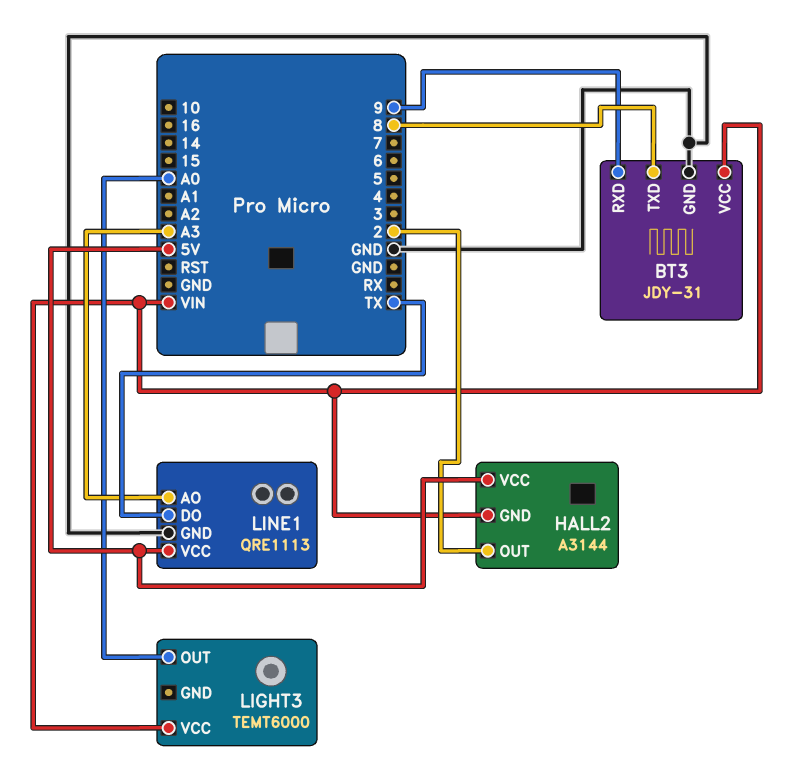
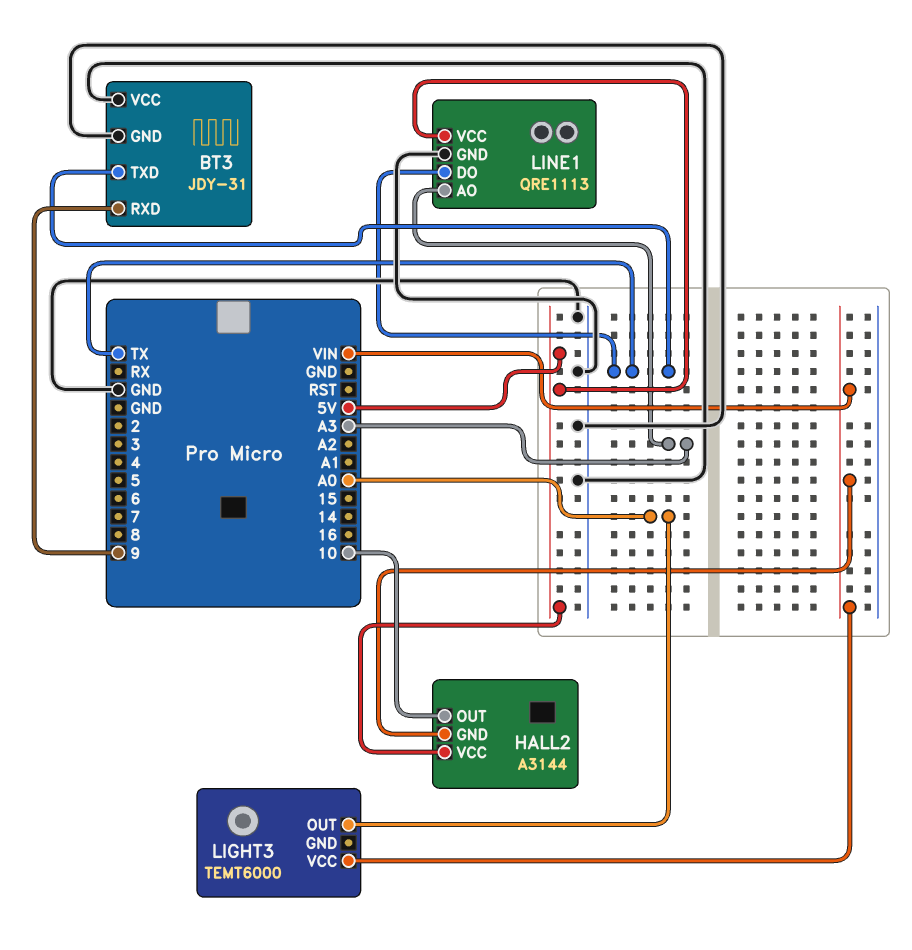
BT3 pin TXD: 8 -> TX
BT3 pin VCC: VIN -> GND
HALL2 pin OUT: 2 -> 10

